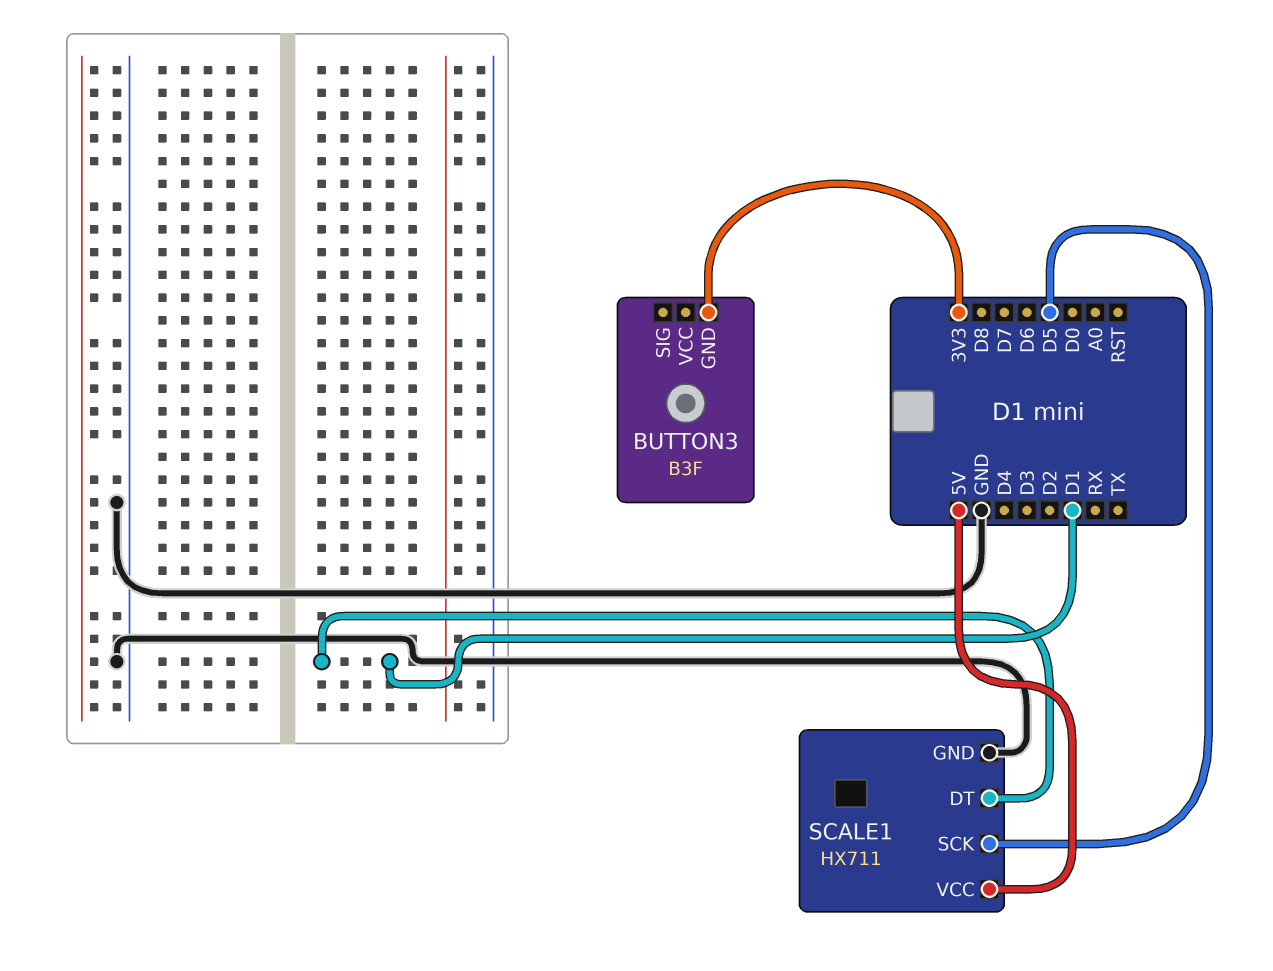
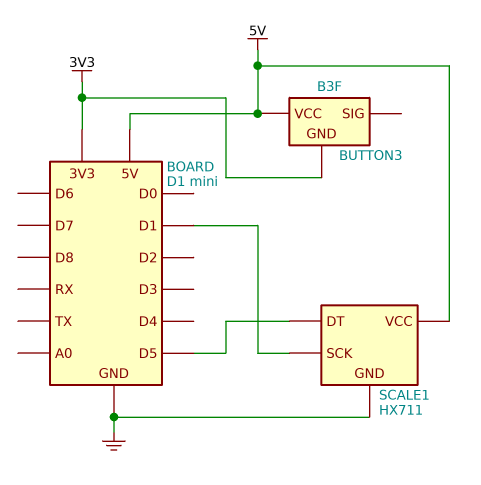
BUTTON3 pin VCC: none -> 5V
SCALE1 pin DT: D1 -> D5
SCALE1 pin SCK: D5 -> D1

